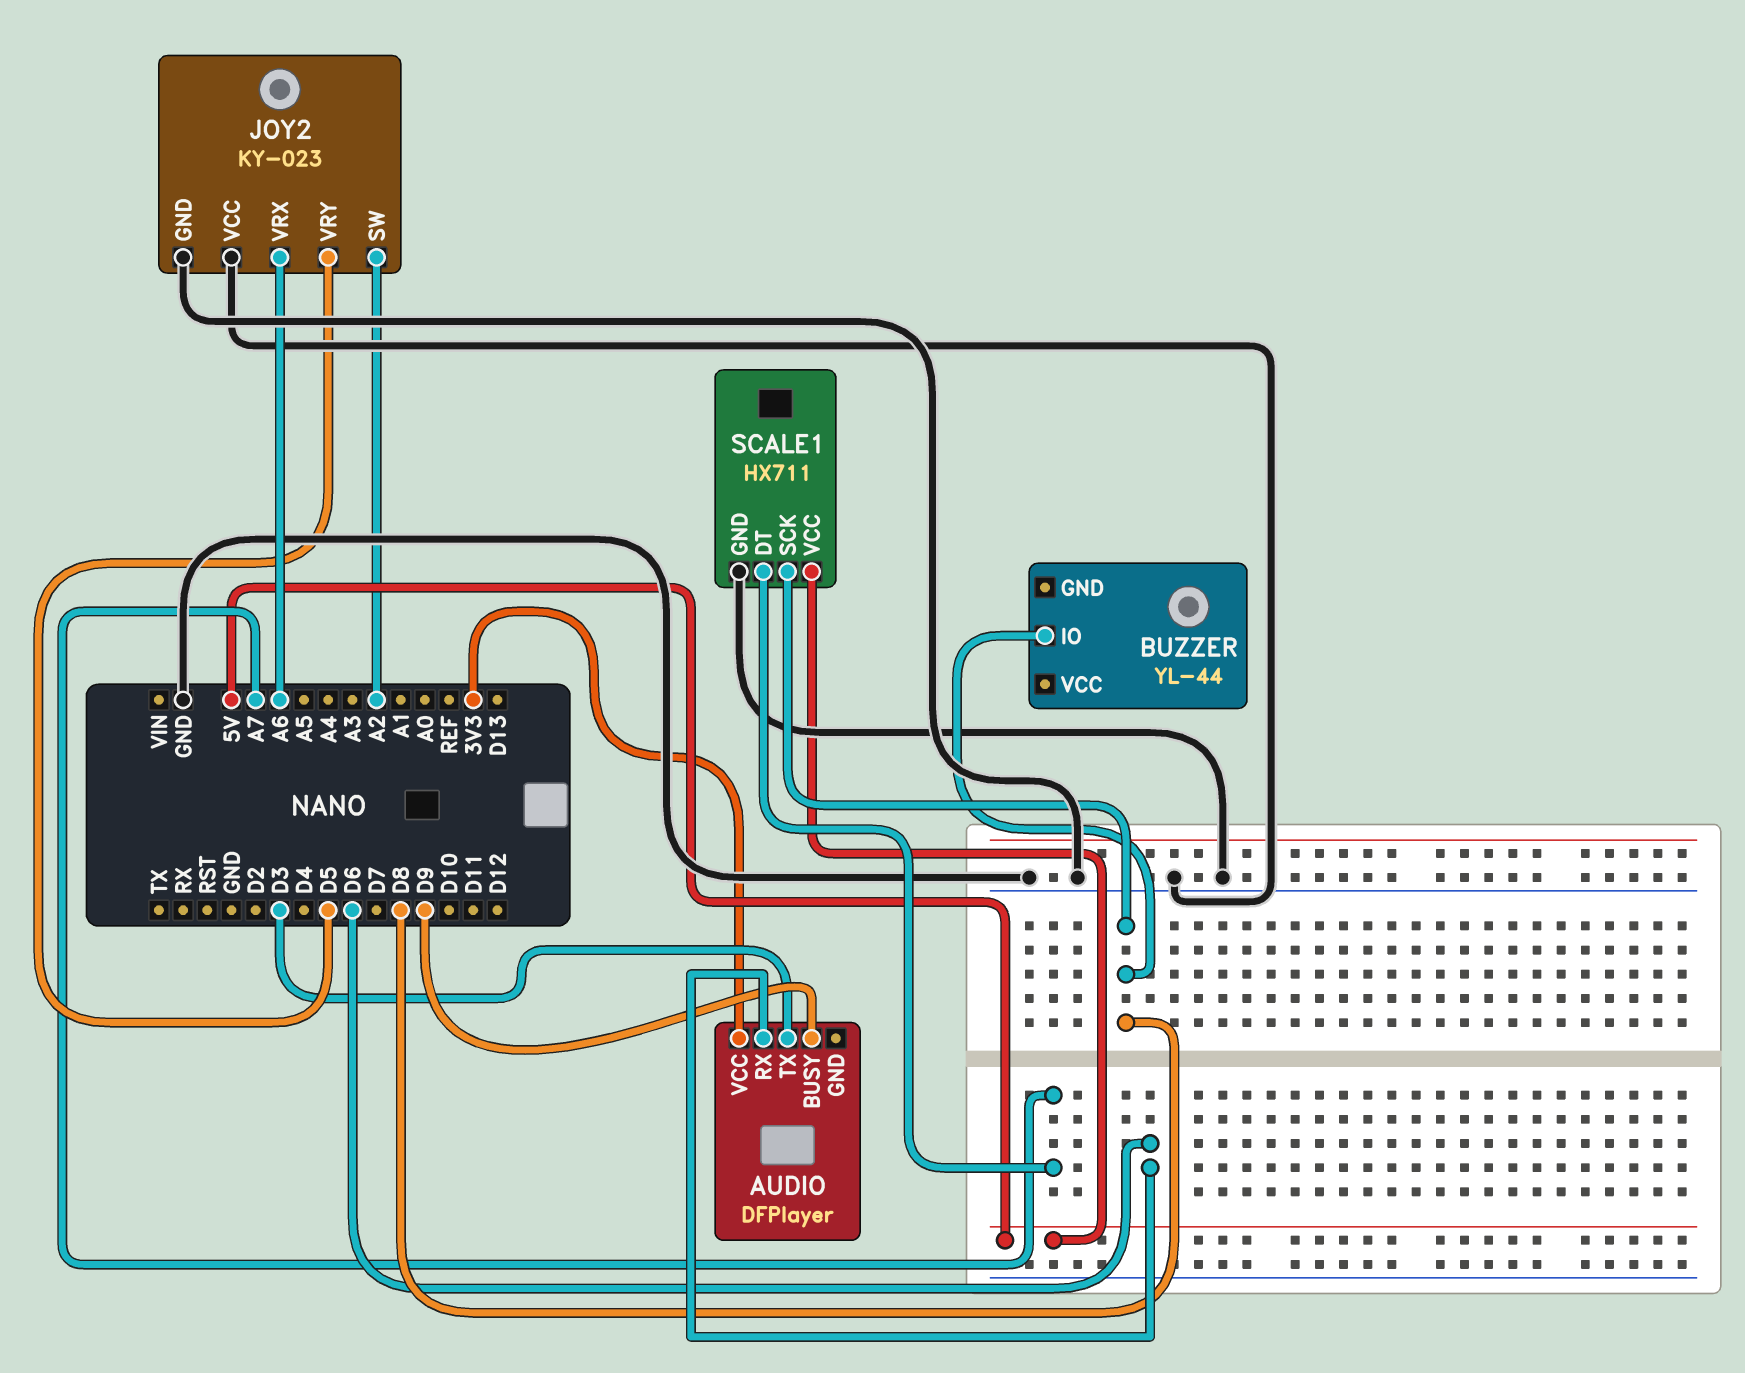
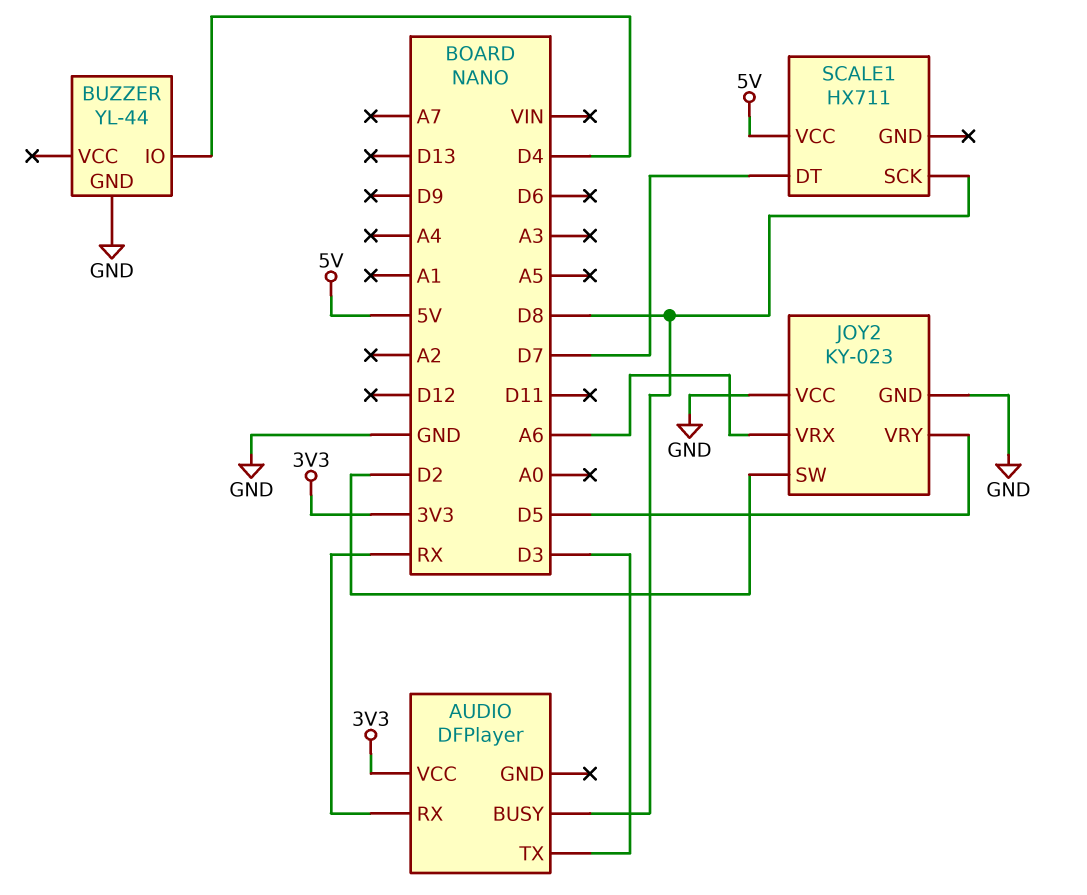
AUDIO pin BUSY: D9 -> D8
AUDIO pin RX: D6 -> RX
BUZZER pin GND: none -> GND
BUZZER pin IO: D8 -> D4
JOY2 pin SW: A2 -> D2
SCALE1 pin DT: A7 -> D7
SCALE1 pin GND: GND -> none

